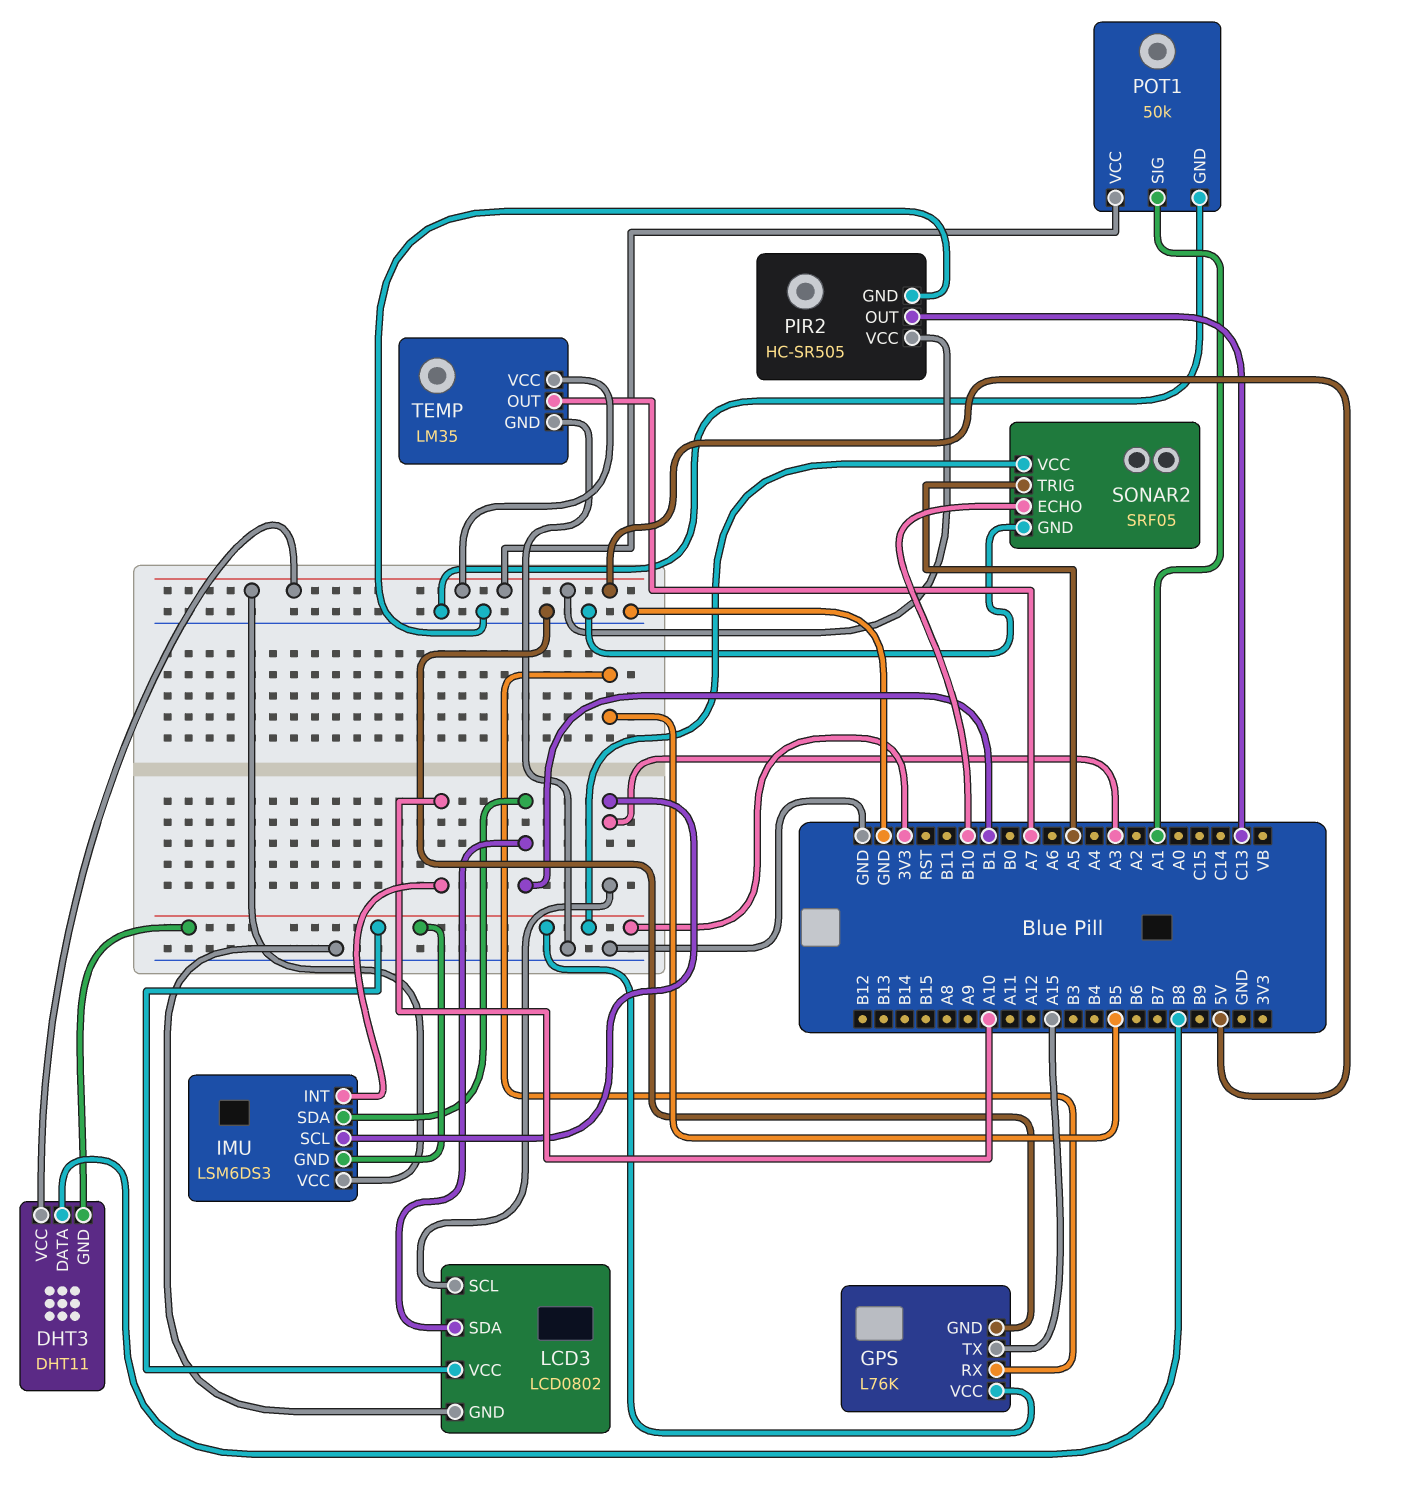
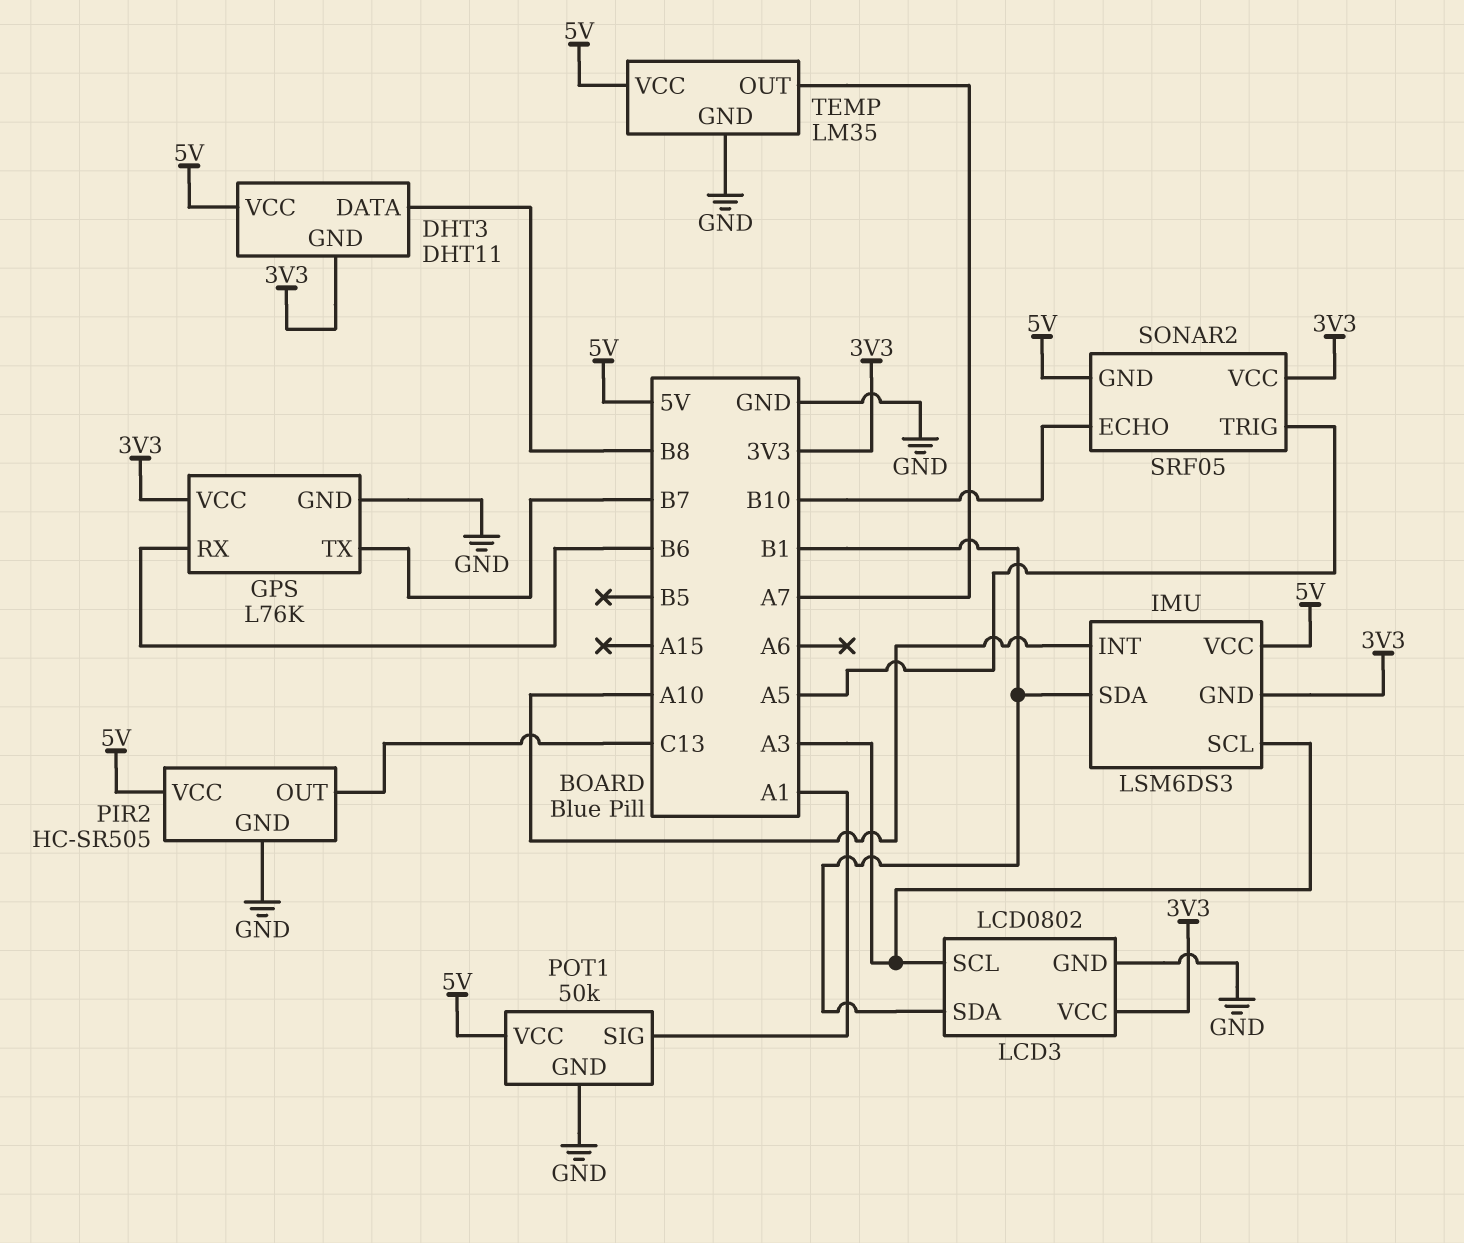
GPS pin RX: B5 -> B6
GPS pin TX: A15 -> B7
SONAR2 pin GND: GND -> 5V

